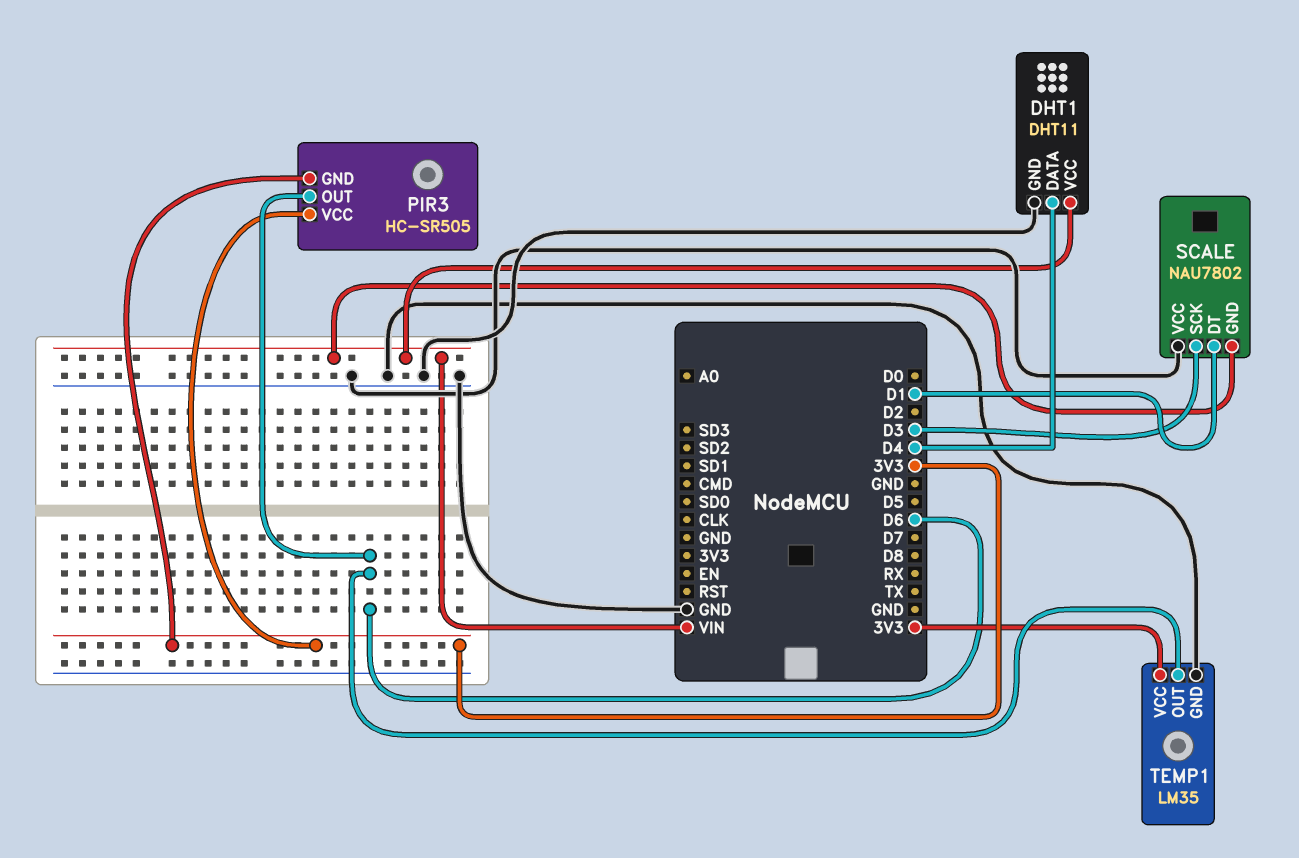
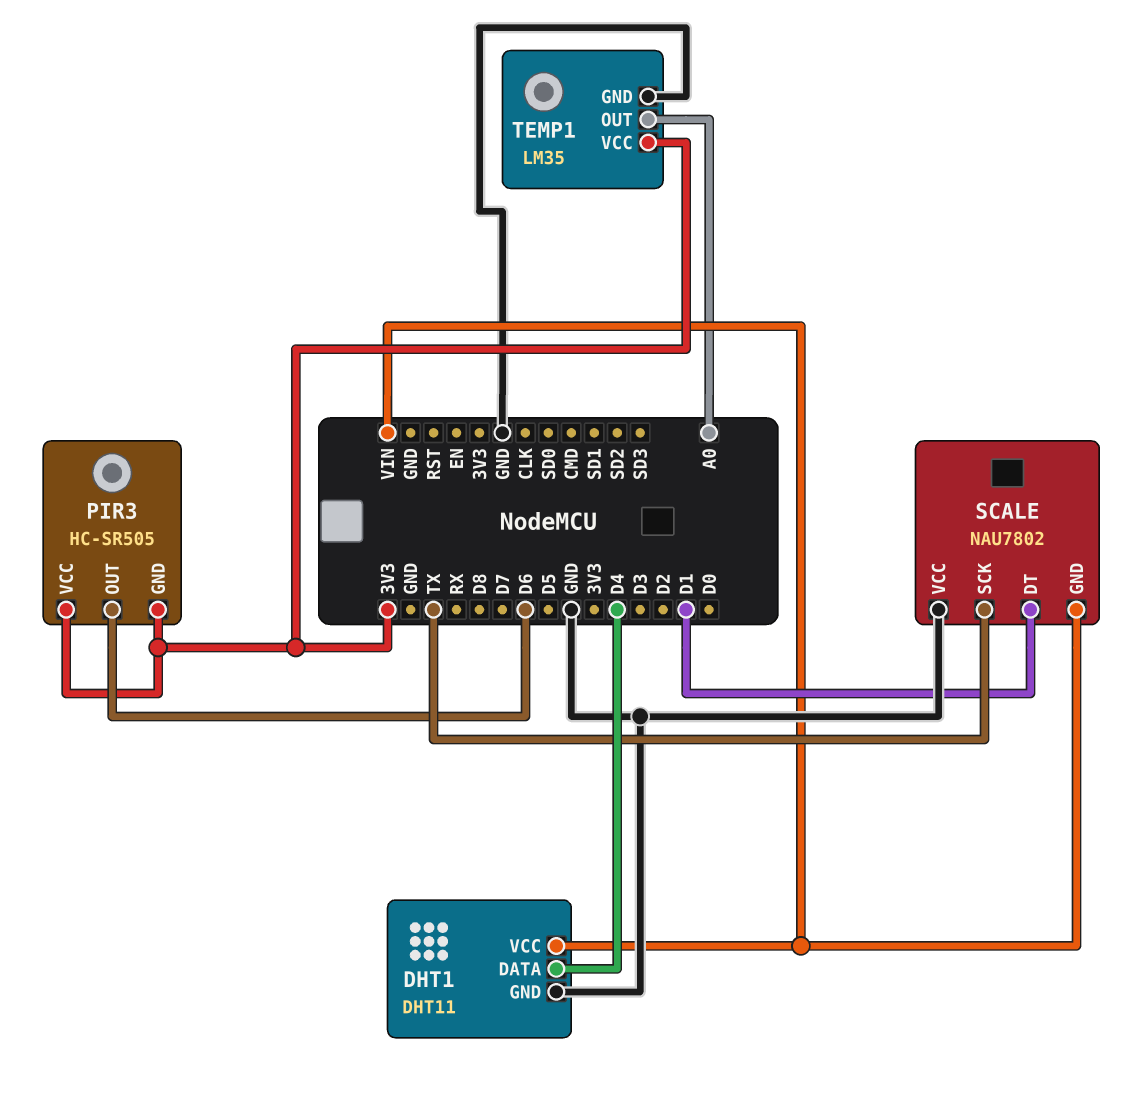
SCALE pin SCK: D3 -> TX
TEMP1 pin OUT: D6 -> A0

